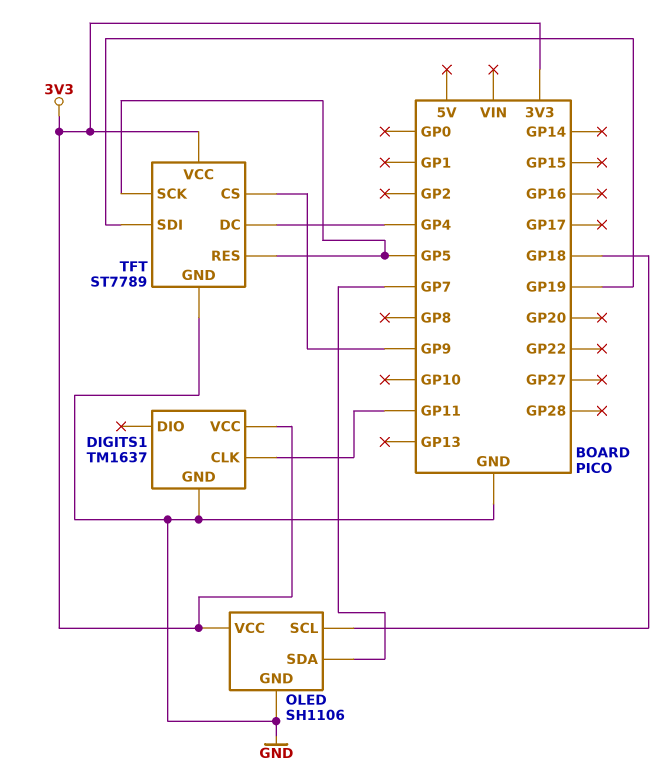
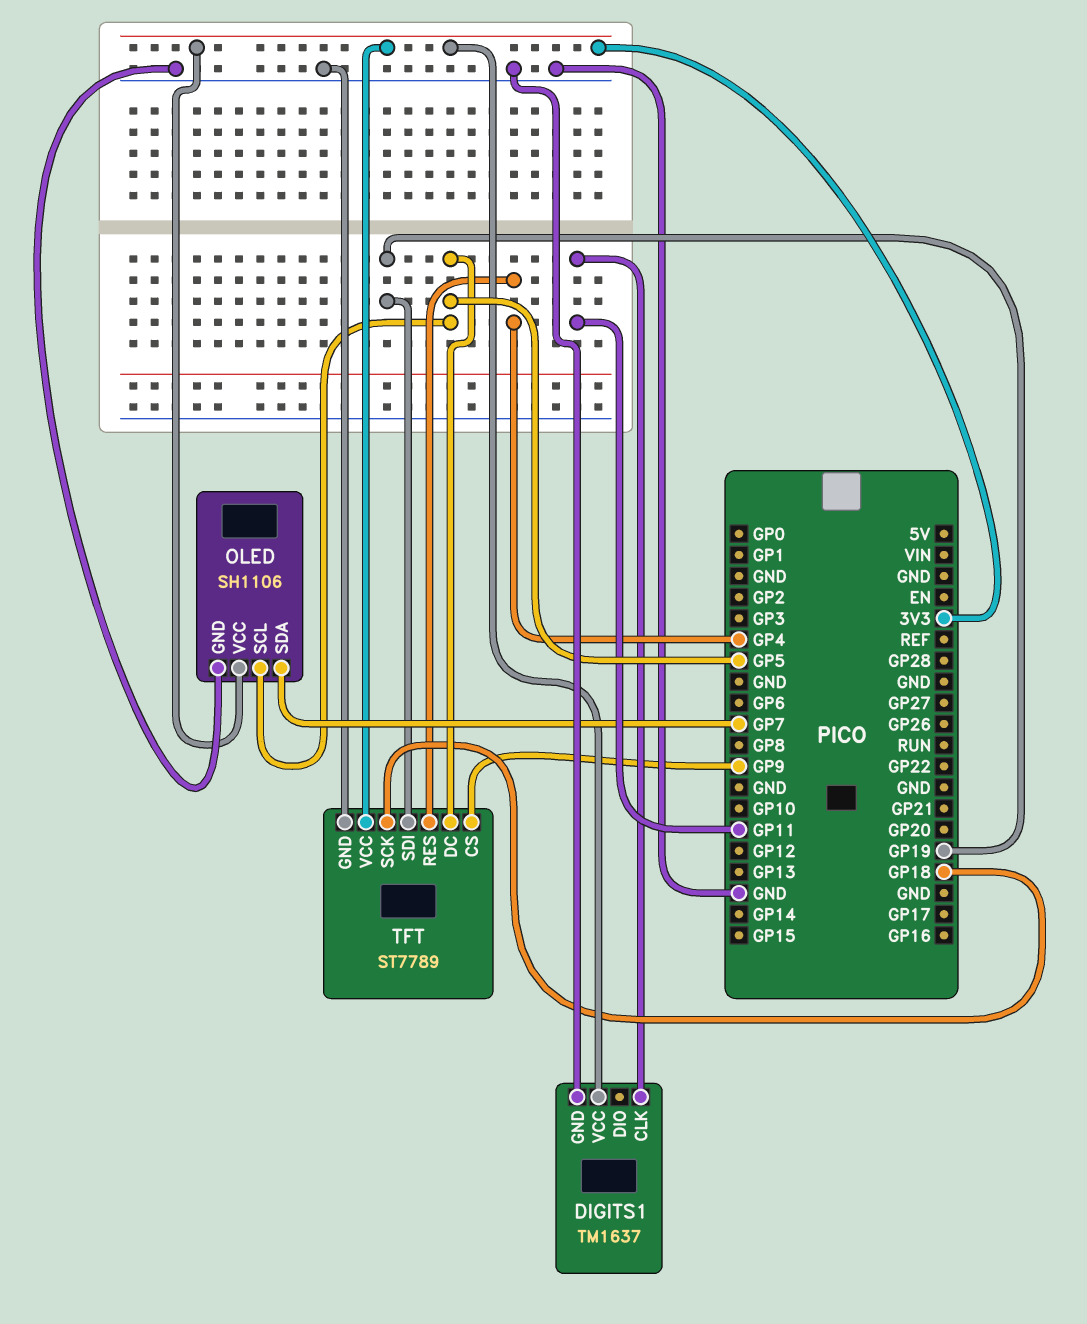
OLED pin SCL: GP18 -> GP5
TFT pin DC: GP4 -> GP5
TFT pin RES: GP5 -> GP4
TFT pin SCK: GP5 -> GP18

